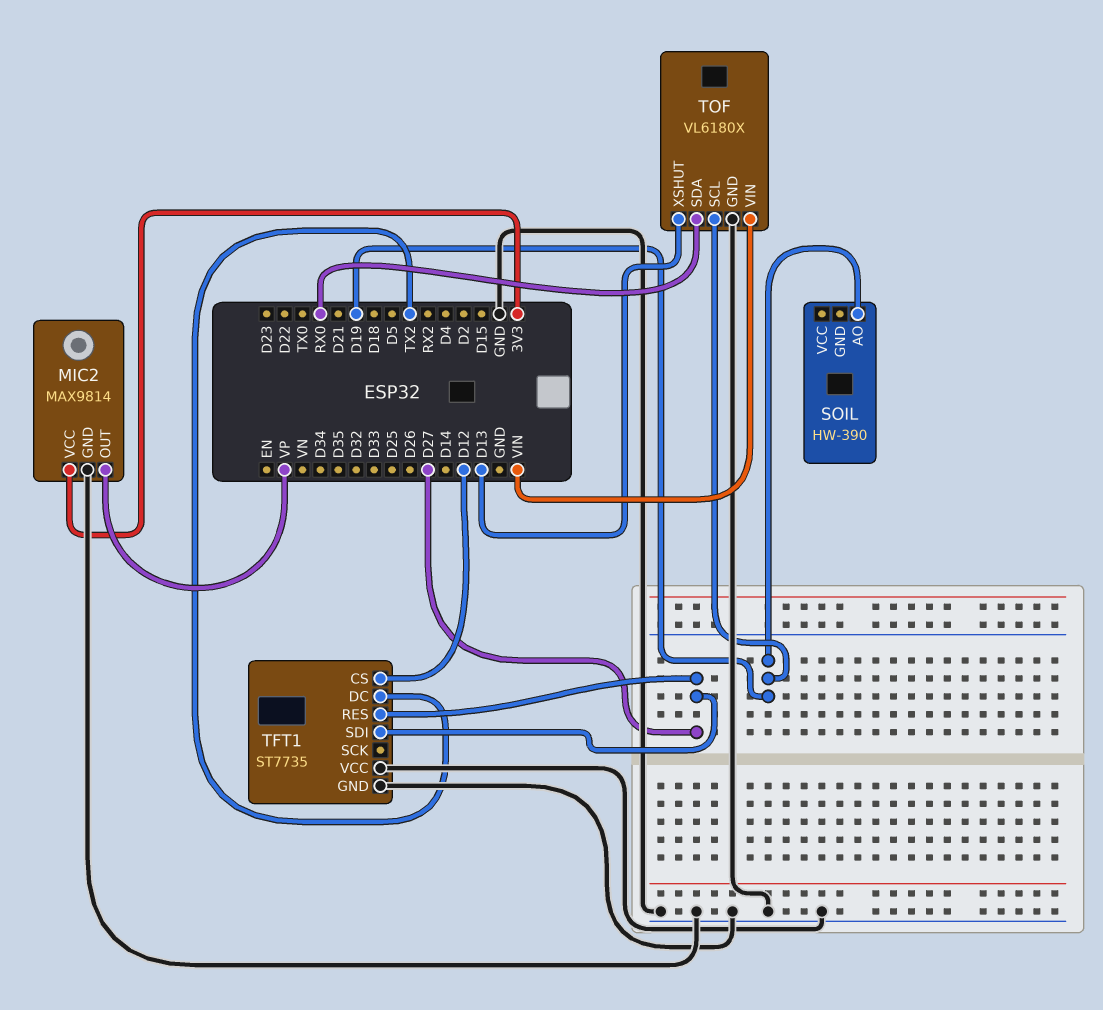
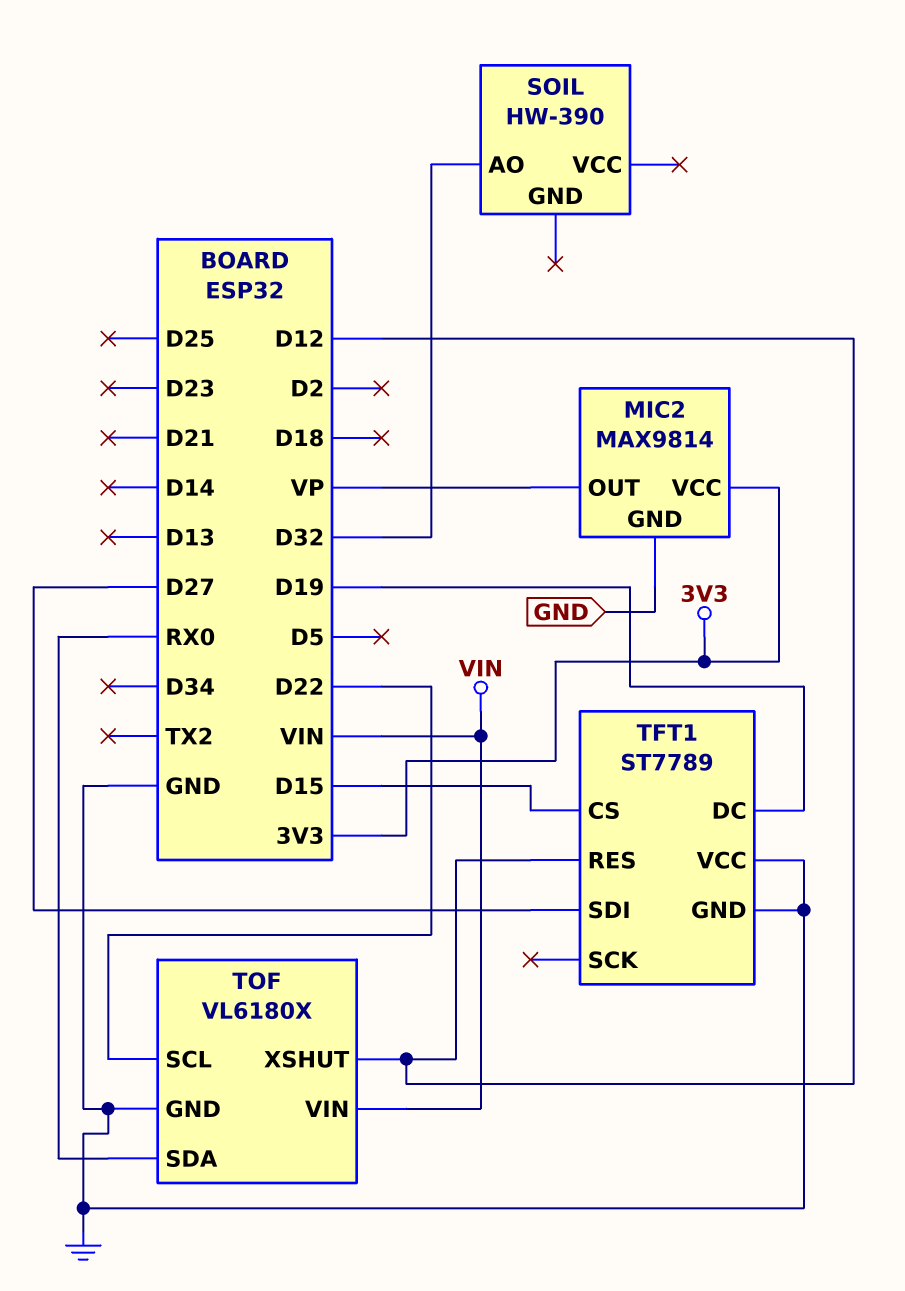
SOIL pin AO: D19 -> D32
TFT1: ST7735 -> ST7789
TFT1 pin CS: D12 -> D15
TFT1 pin DC: TX2 -> D19
TFT1 pin RES: D27 -> D12
TOF pin SCL: D19 -> D22
TOF pin XSHUT: D13 -> D12

